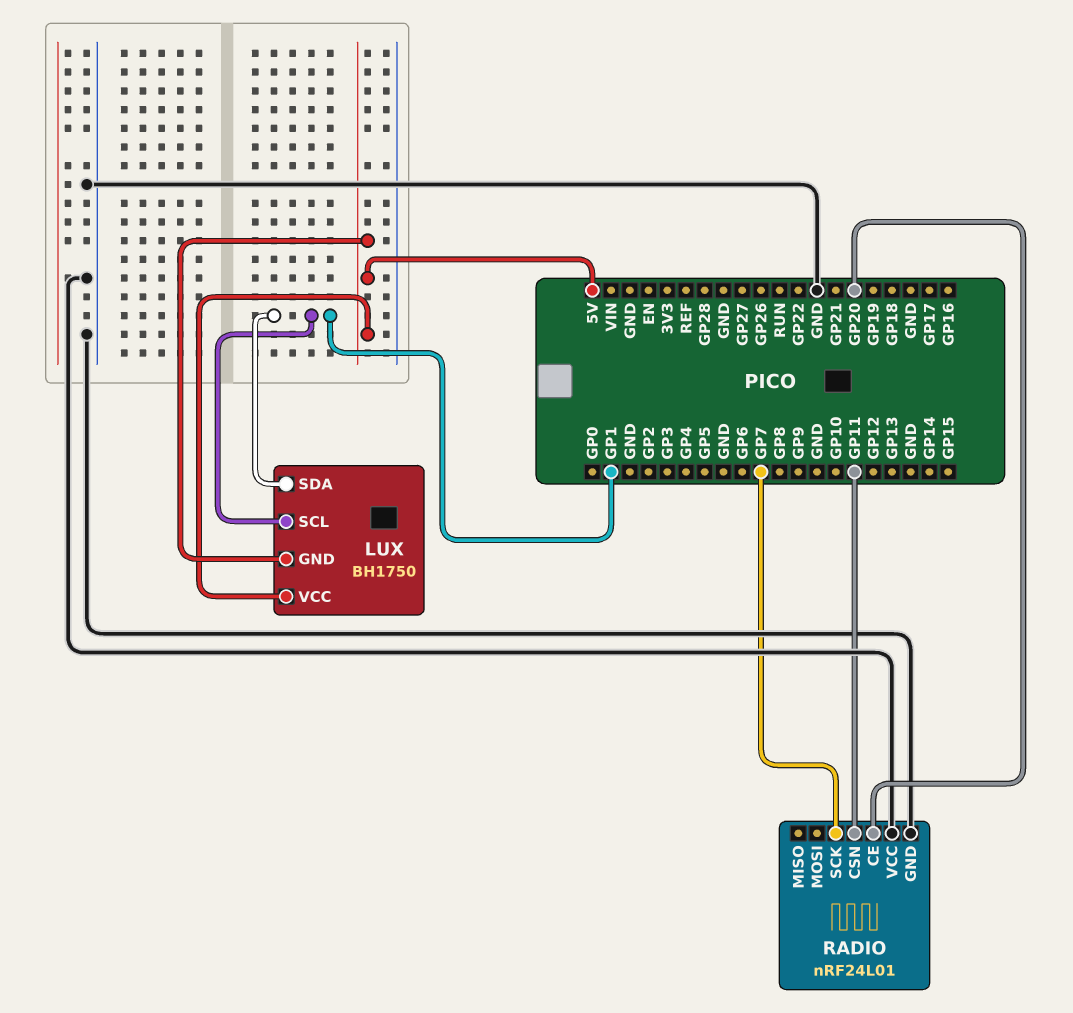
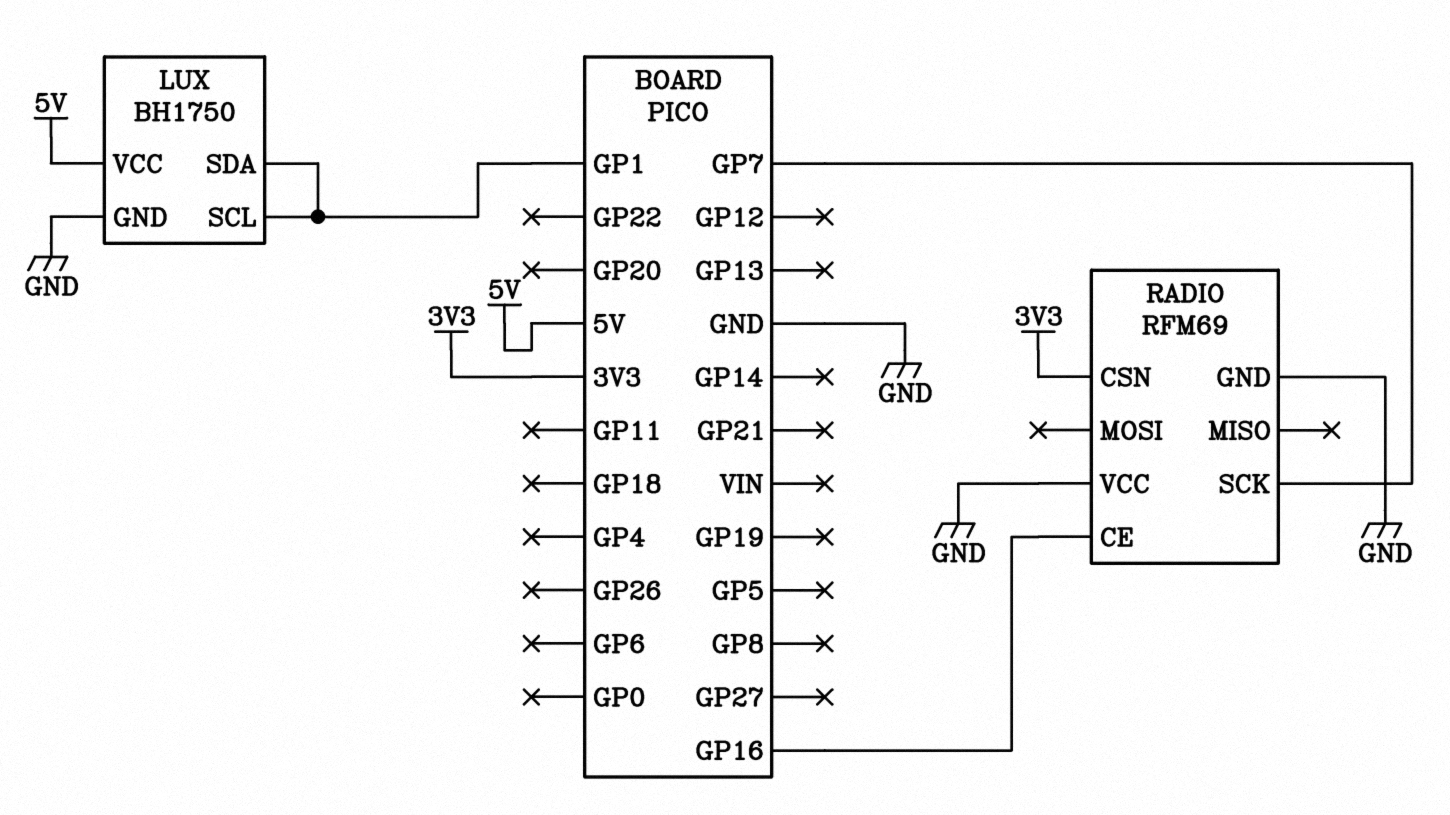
LUX pin GND: 5V -> GND
RADIO: nRF24L01 -> RFM69
RADIO pin CE: GP20 -> GP16
RADIO pin CSN: GP11 -> 3V3

